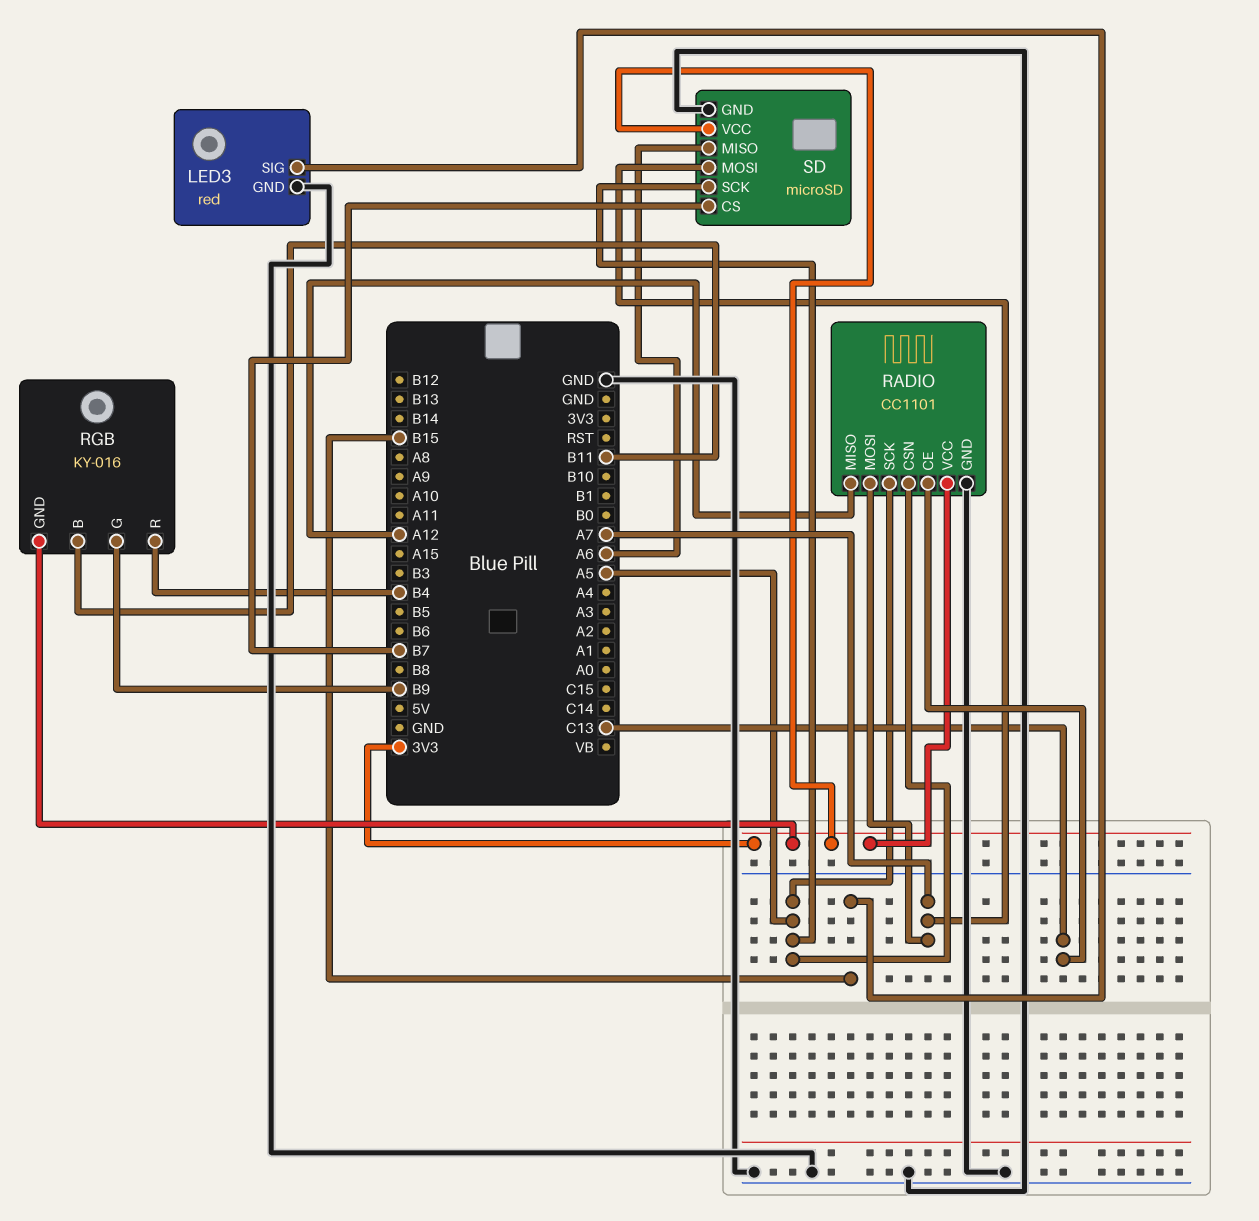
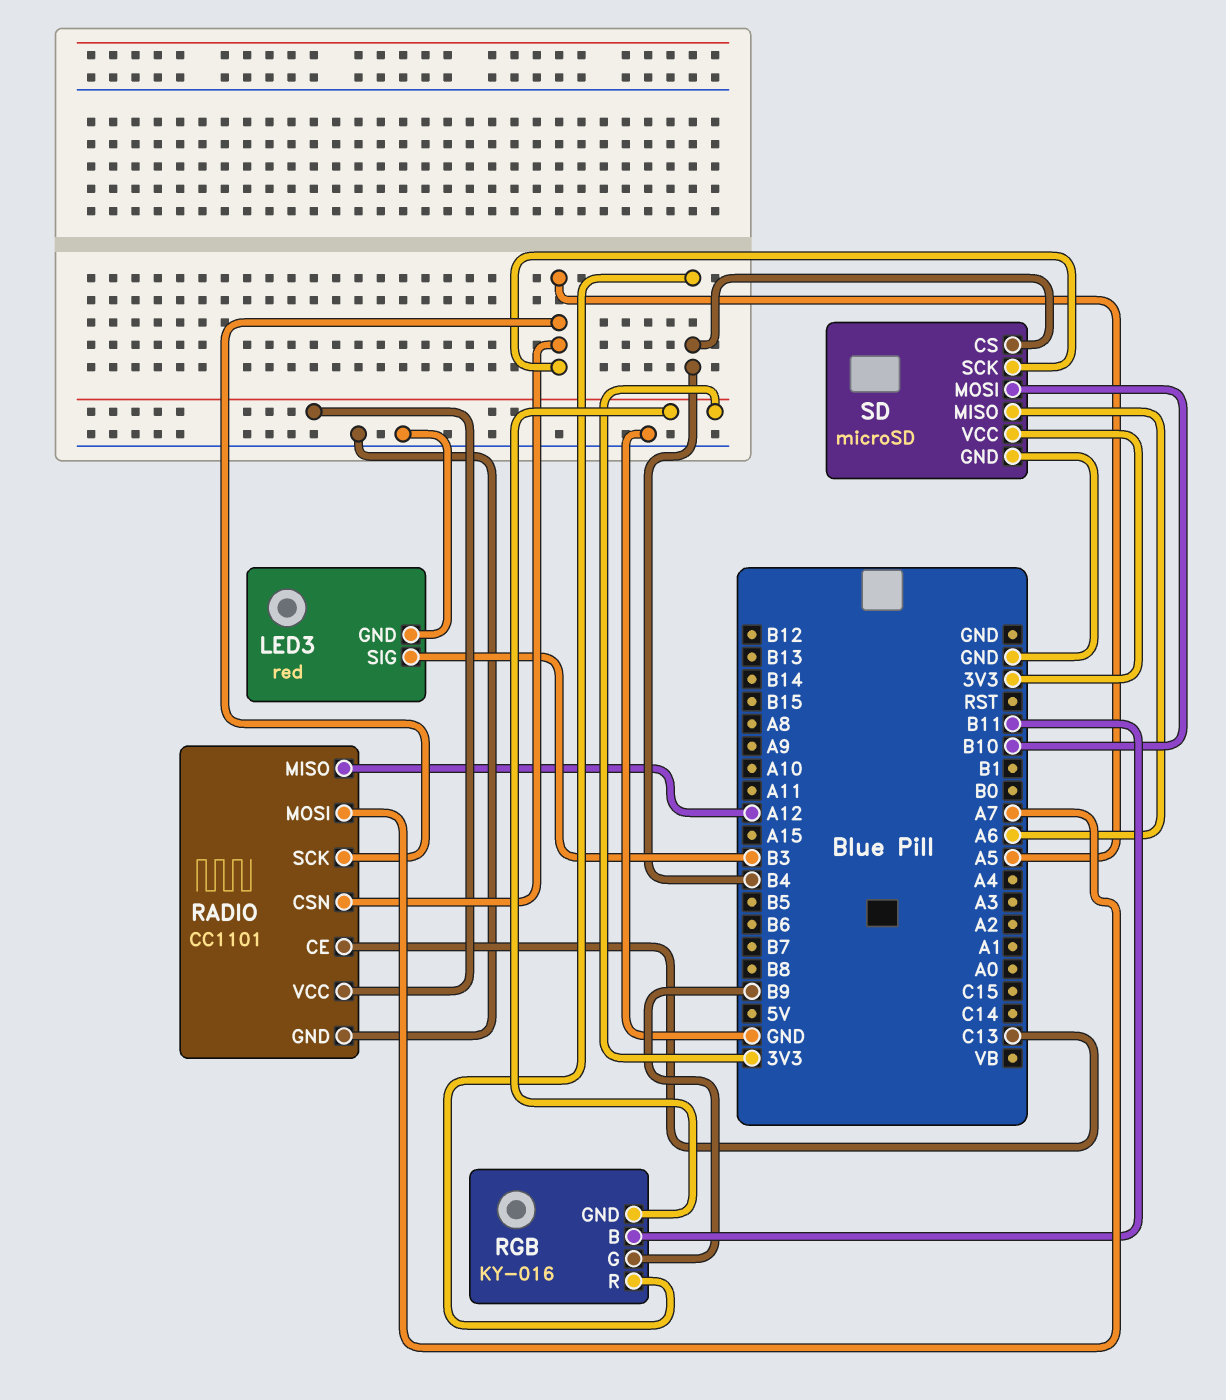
LED3 pin SIG: B15 -> B3
SD pin CS: B7 -> B4
SD pin MOSI: A7 -> B10

